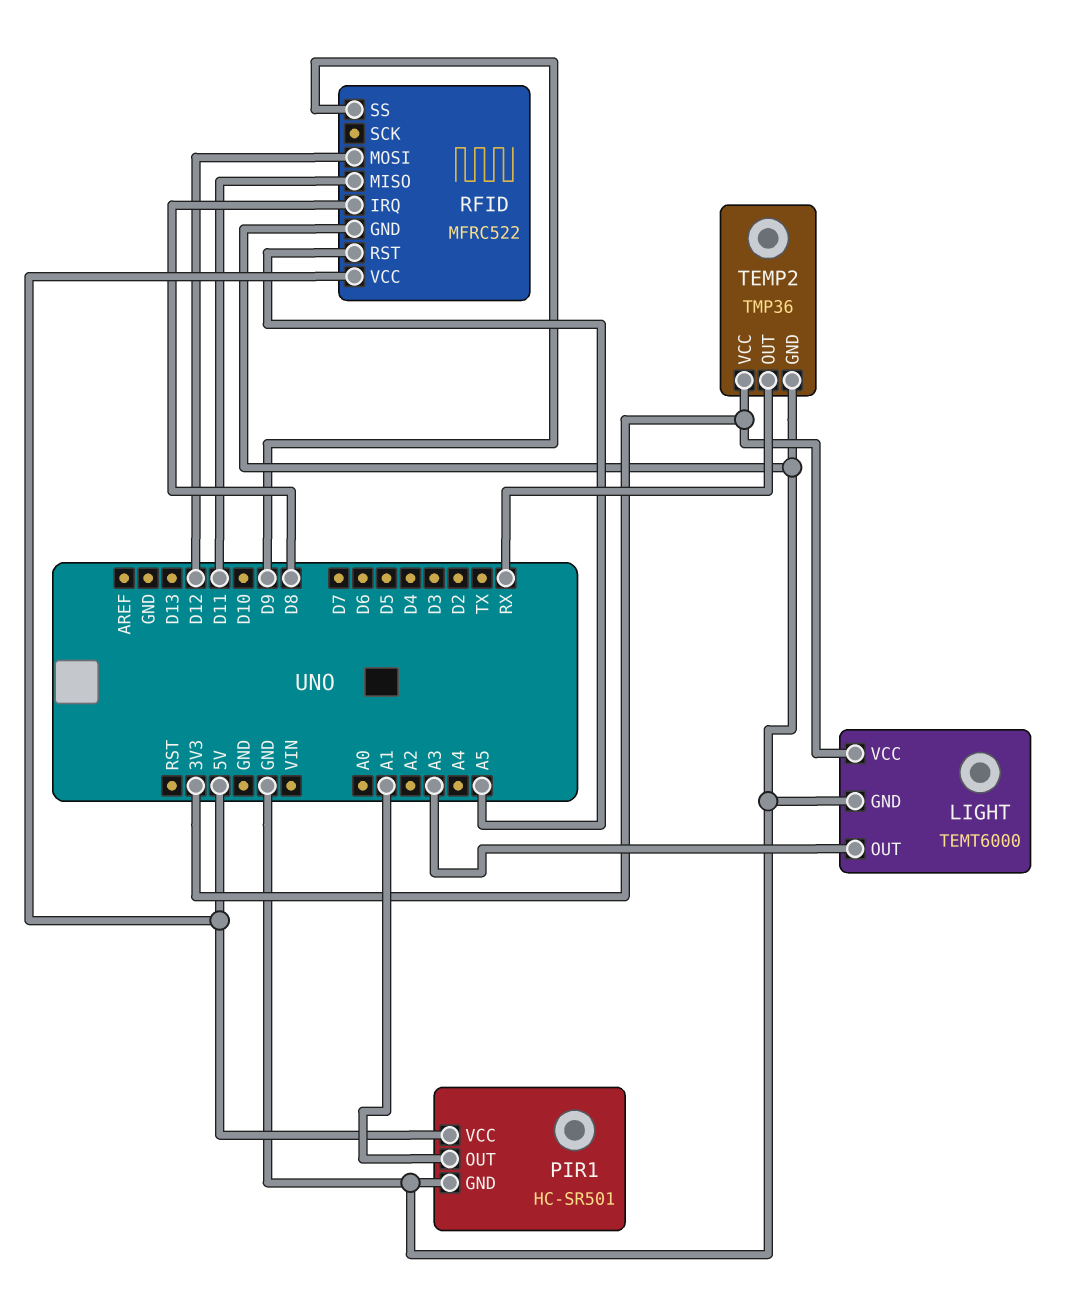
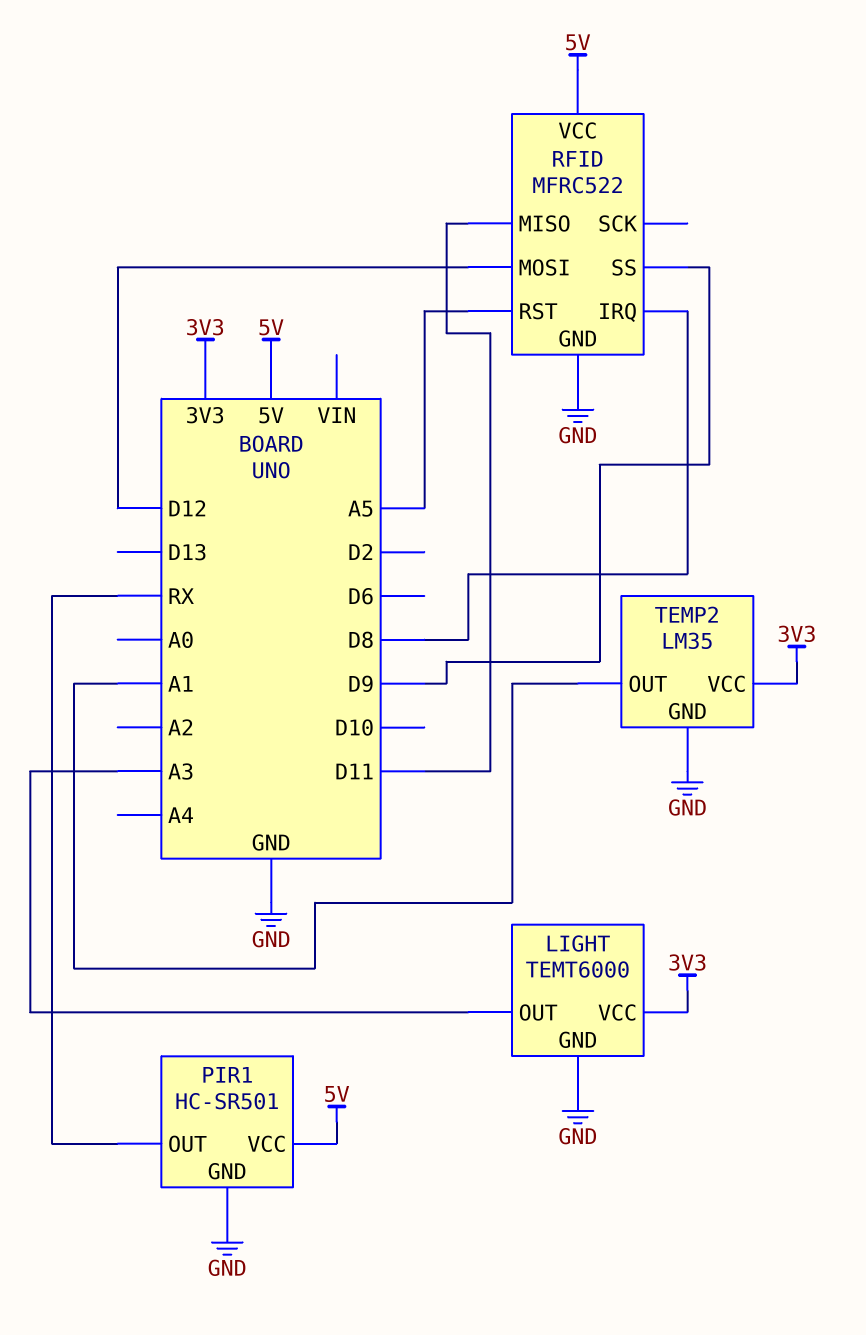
PIR1 pin OUT: A1 -> RX
TEMP2: TMP36 -> LM35
TEMP2 pin OUT: RX -> A1

